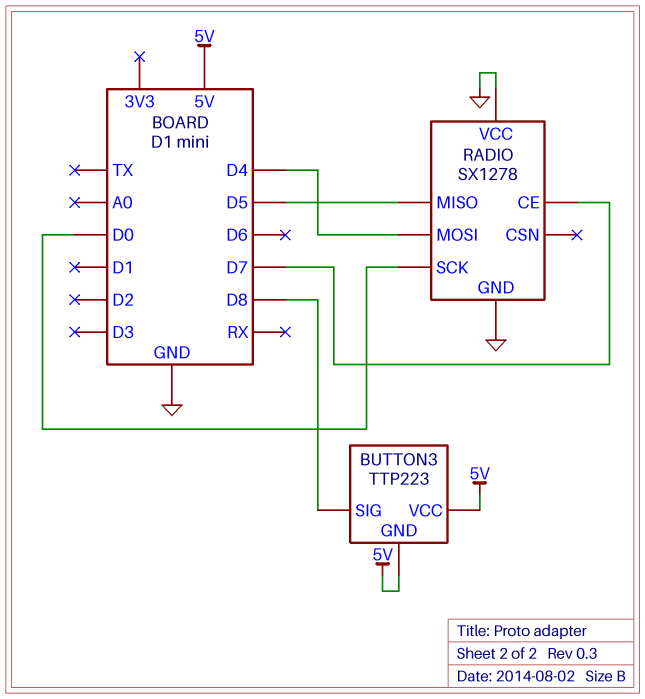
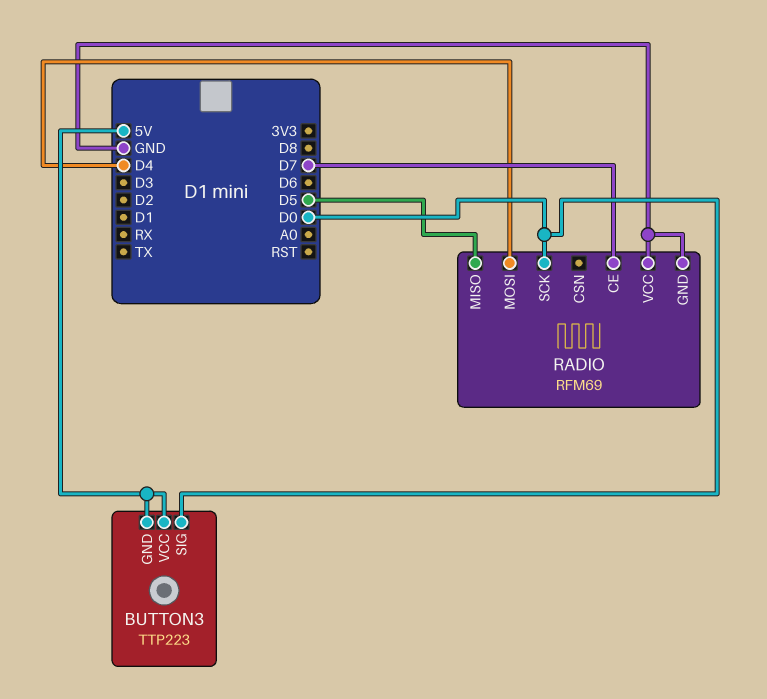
BUTTON3 pin SIG: D8 -> D0
RADIO: SX1278 -> RFM69

